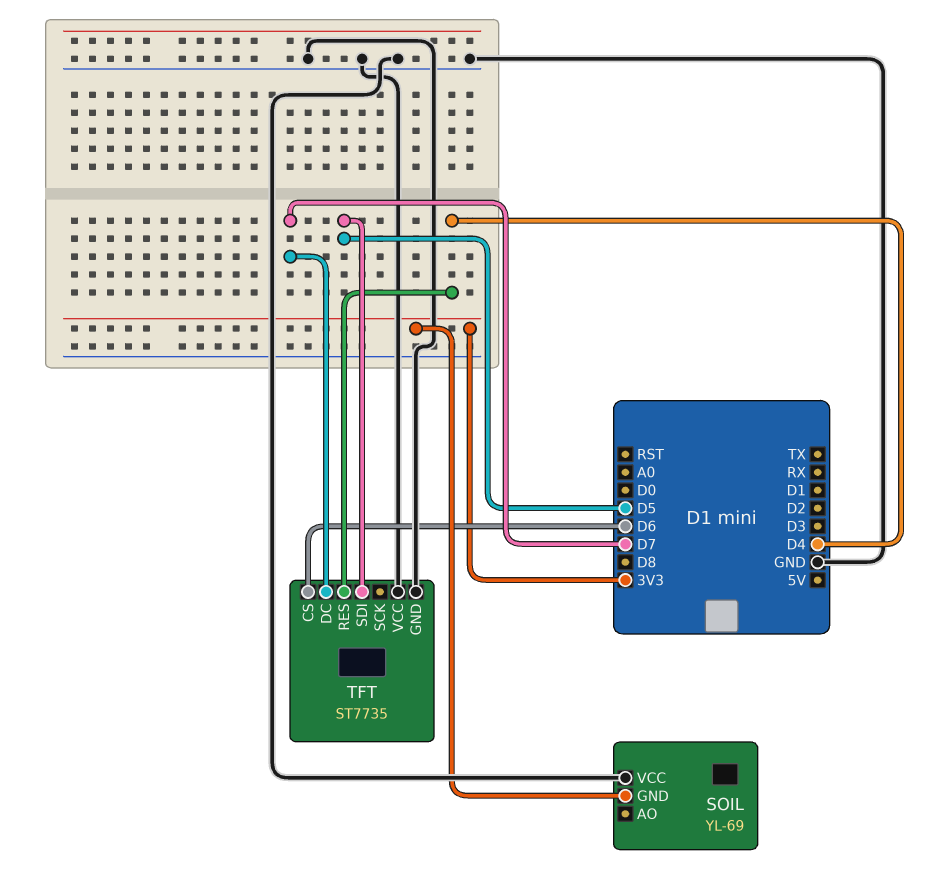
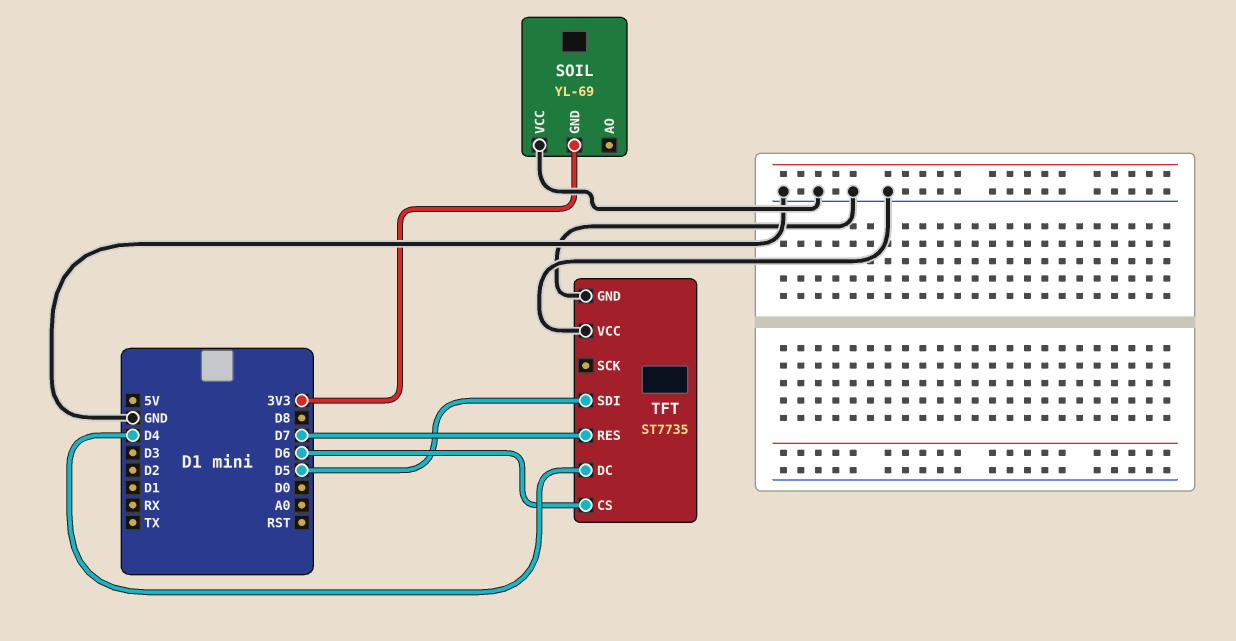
TFT pin DC: D7 -> D4
TFT pin RES: D4 -> D7

